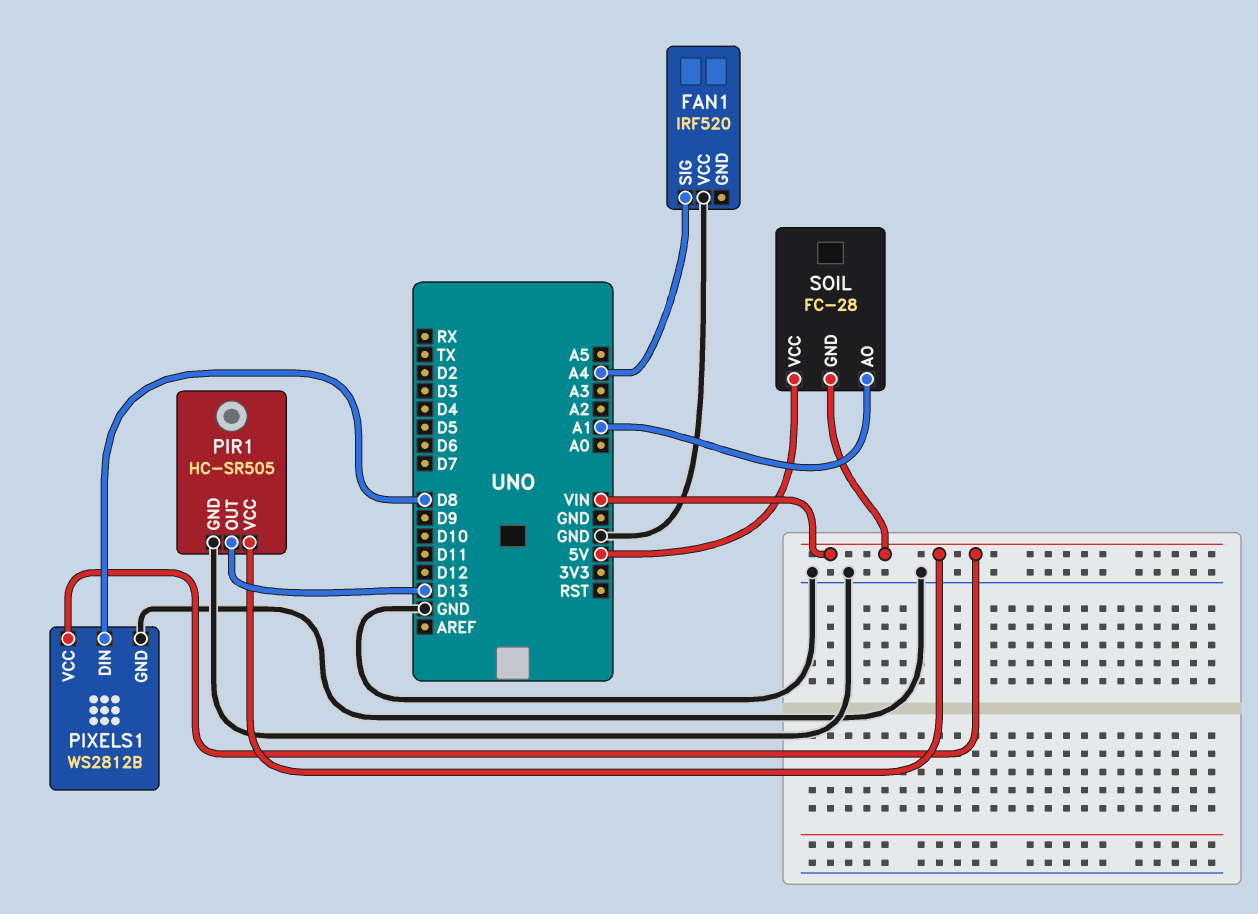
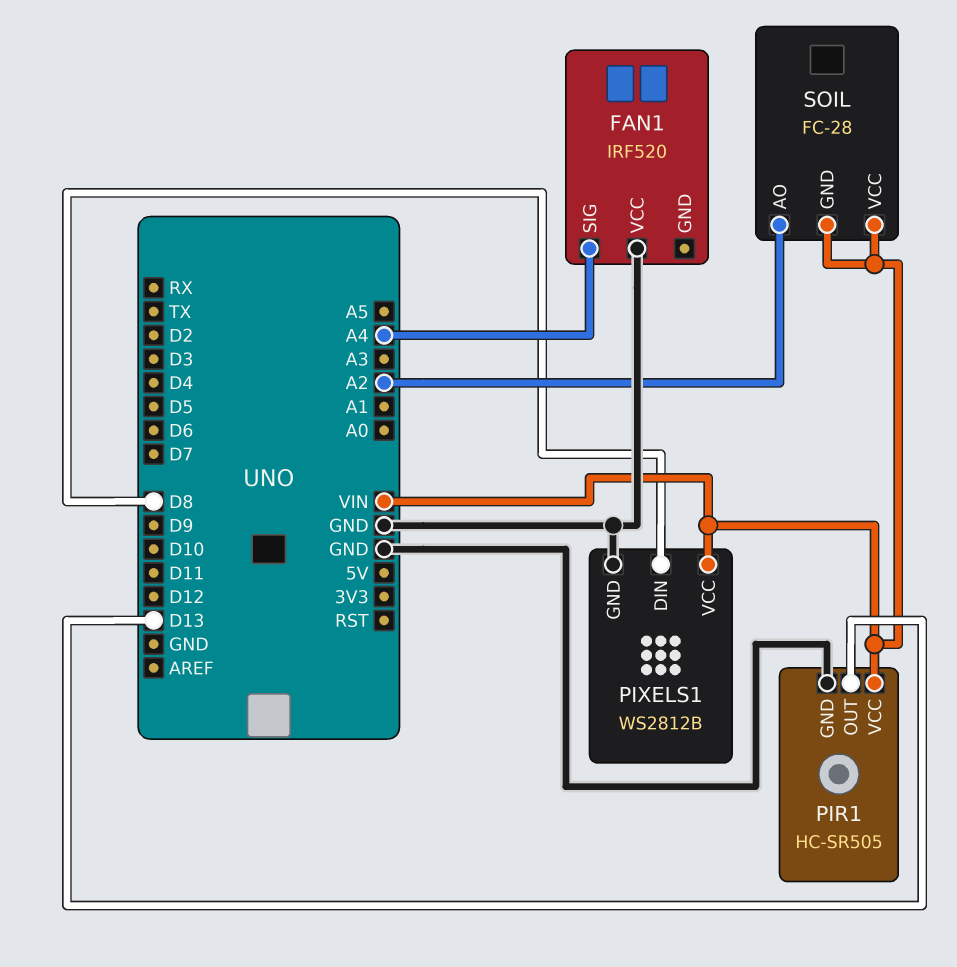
SOIL pin AO: A1 -> A2
SOIL pin VCC: 5V -> VIN

